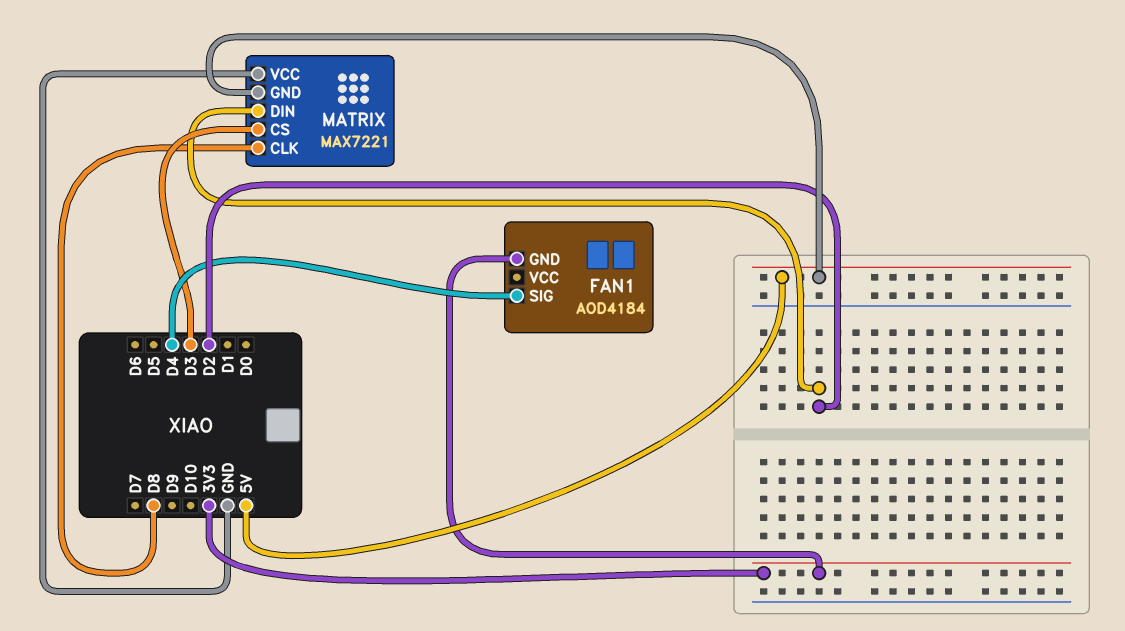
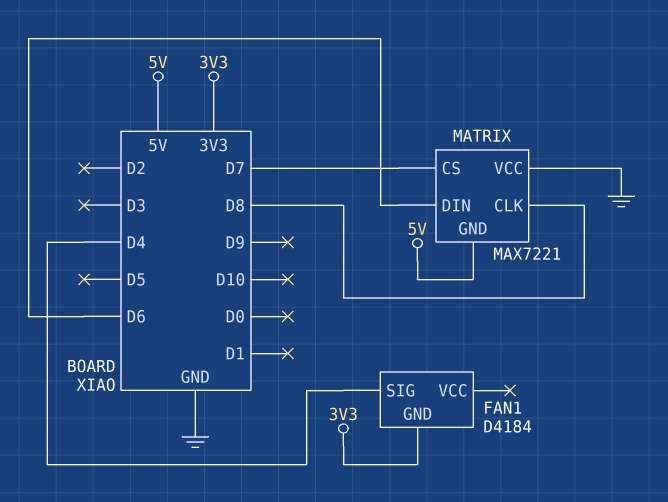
FAN1: AOD4184 -> D4184
MATRIX pin CS: D3 -> D7
MATRIX pin DIN: D2 -> D6

